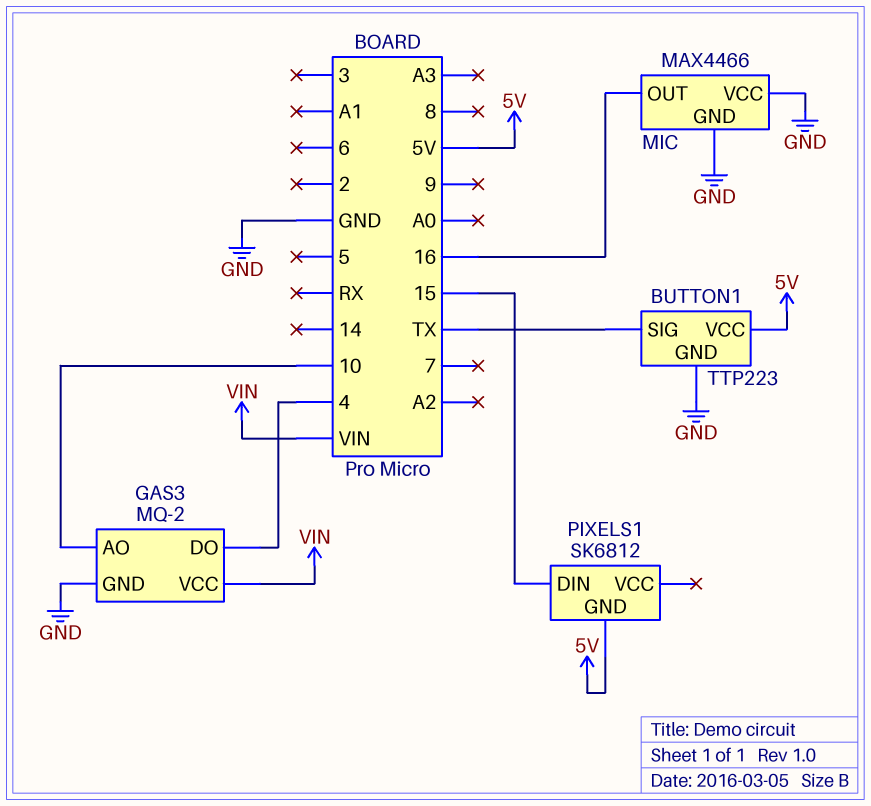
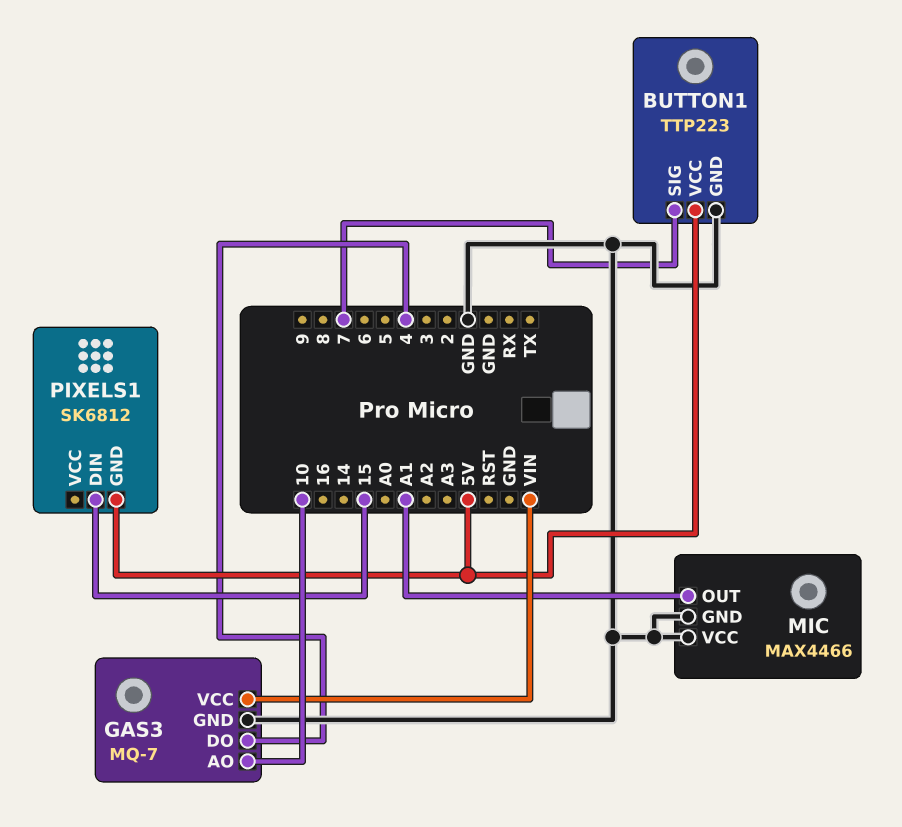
BUTTON1 pin SIG: TX -> 7
GAS3: MQ-2 -> MQ-7
MIC pin OUT: 16 -> A1

